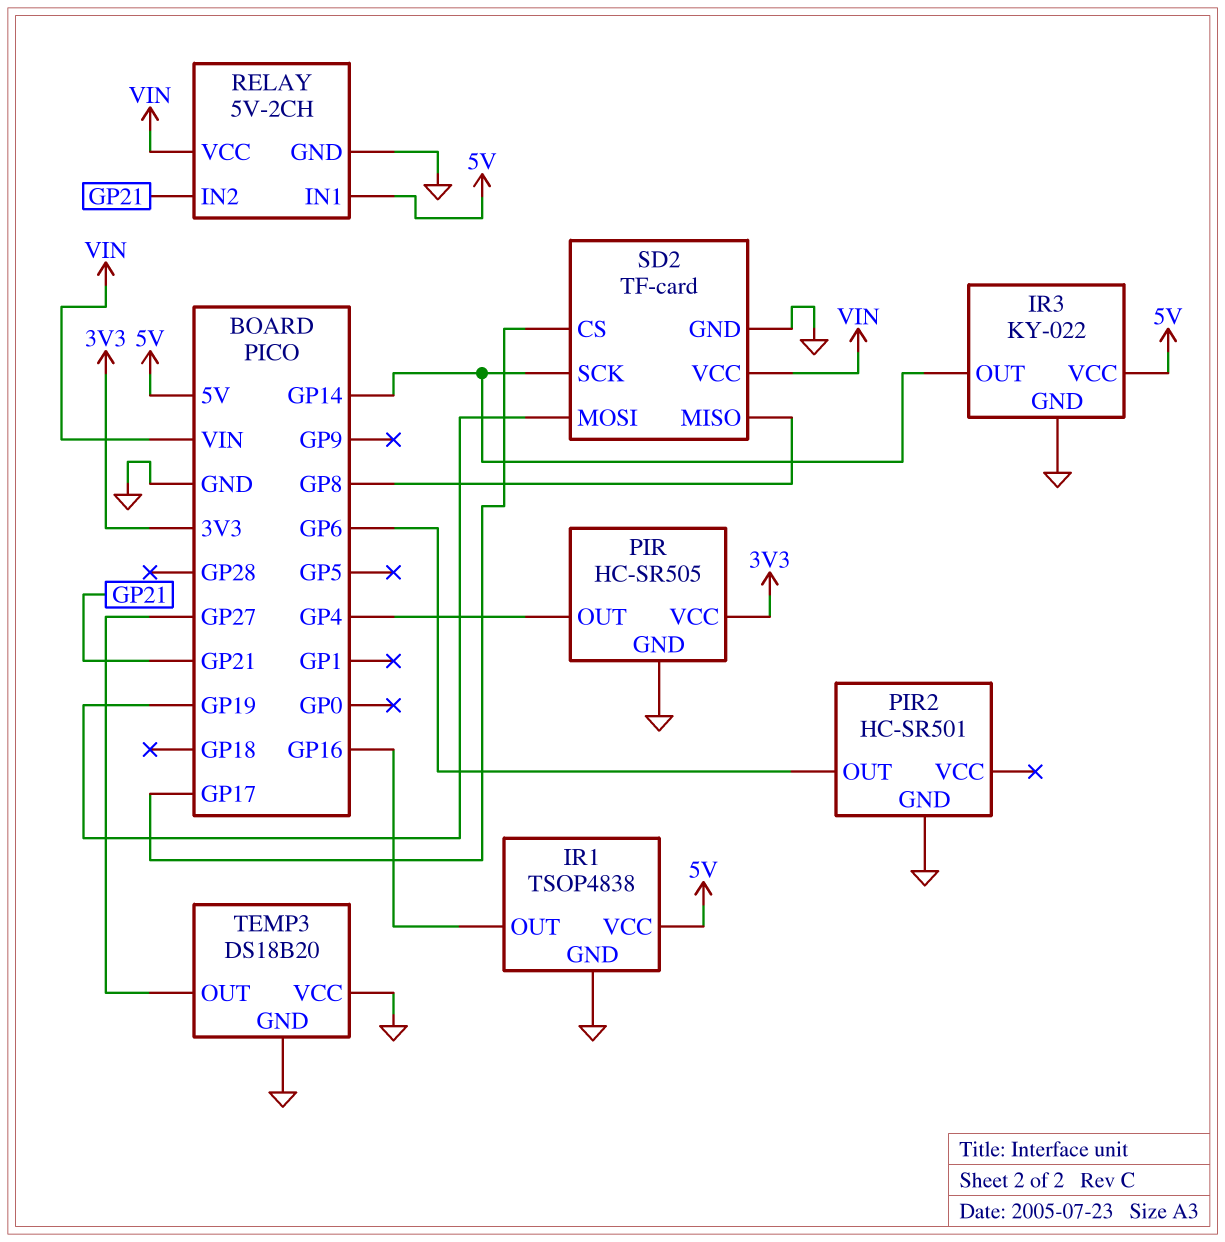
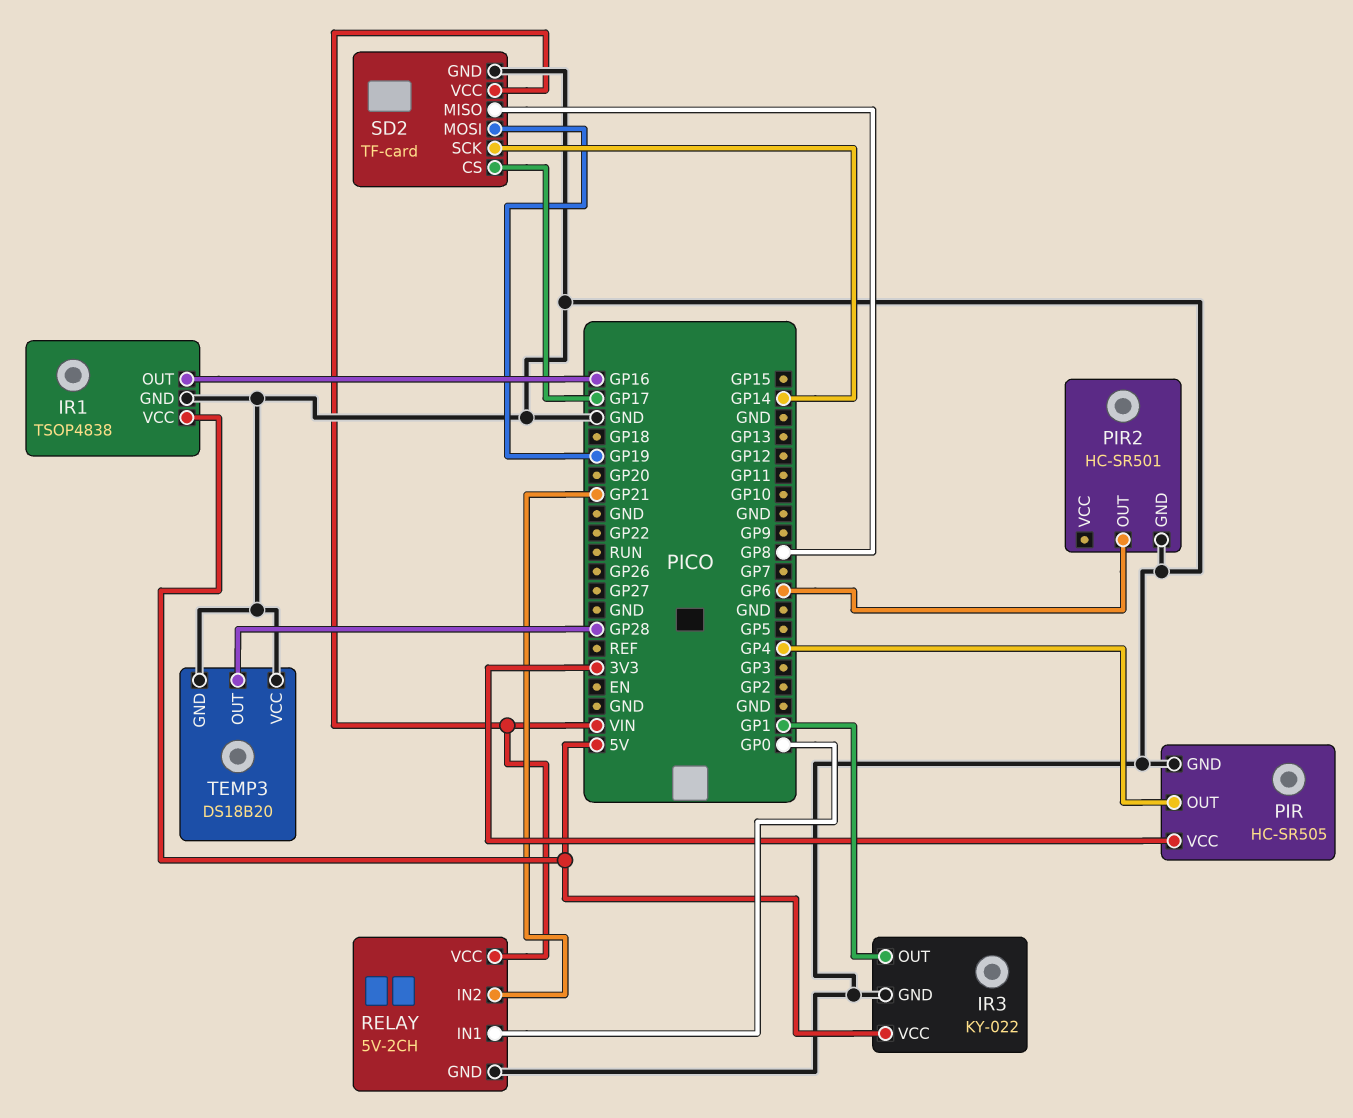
IR3 pin OUT: GP14 -> GP1
RELAY pin IN1: 5V -> GP0
TEMP3 pin OUT: GP27 -> GP28

